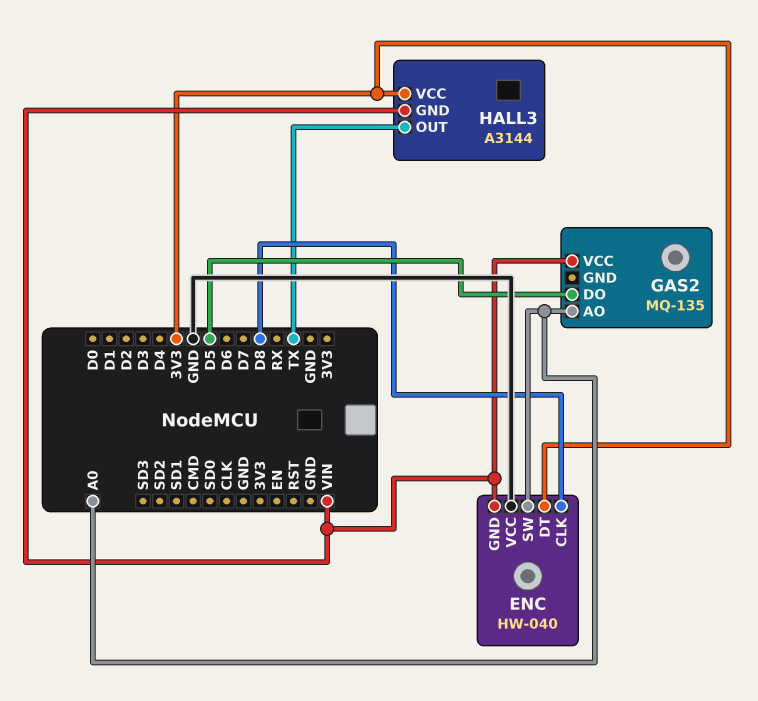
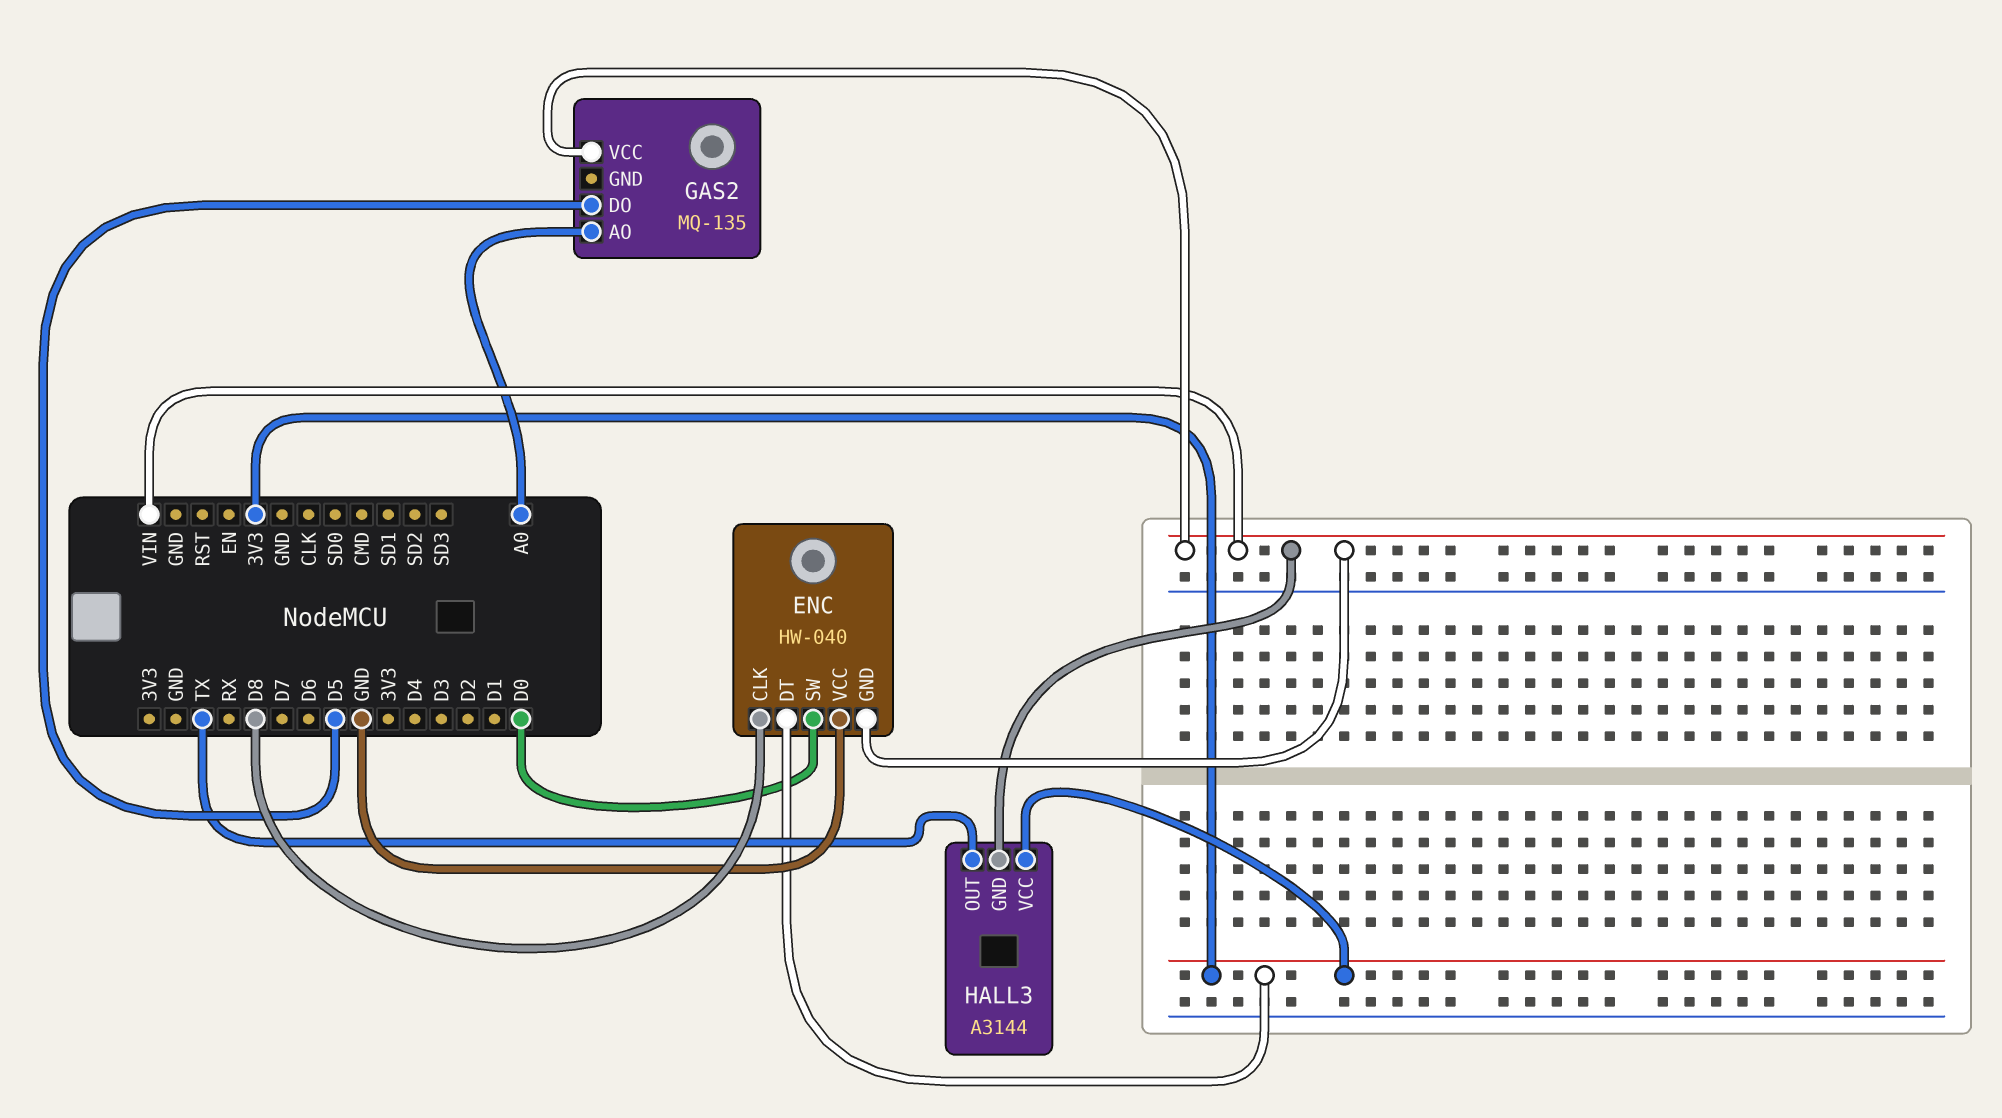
ENC pin SW: A0 -> D0

